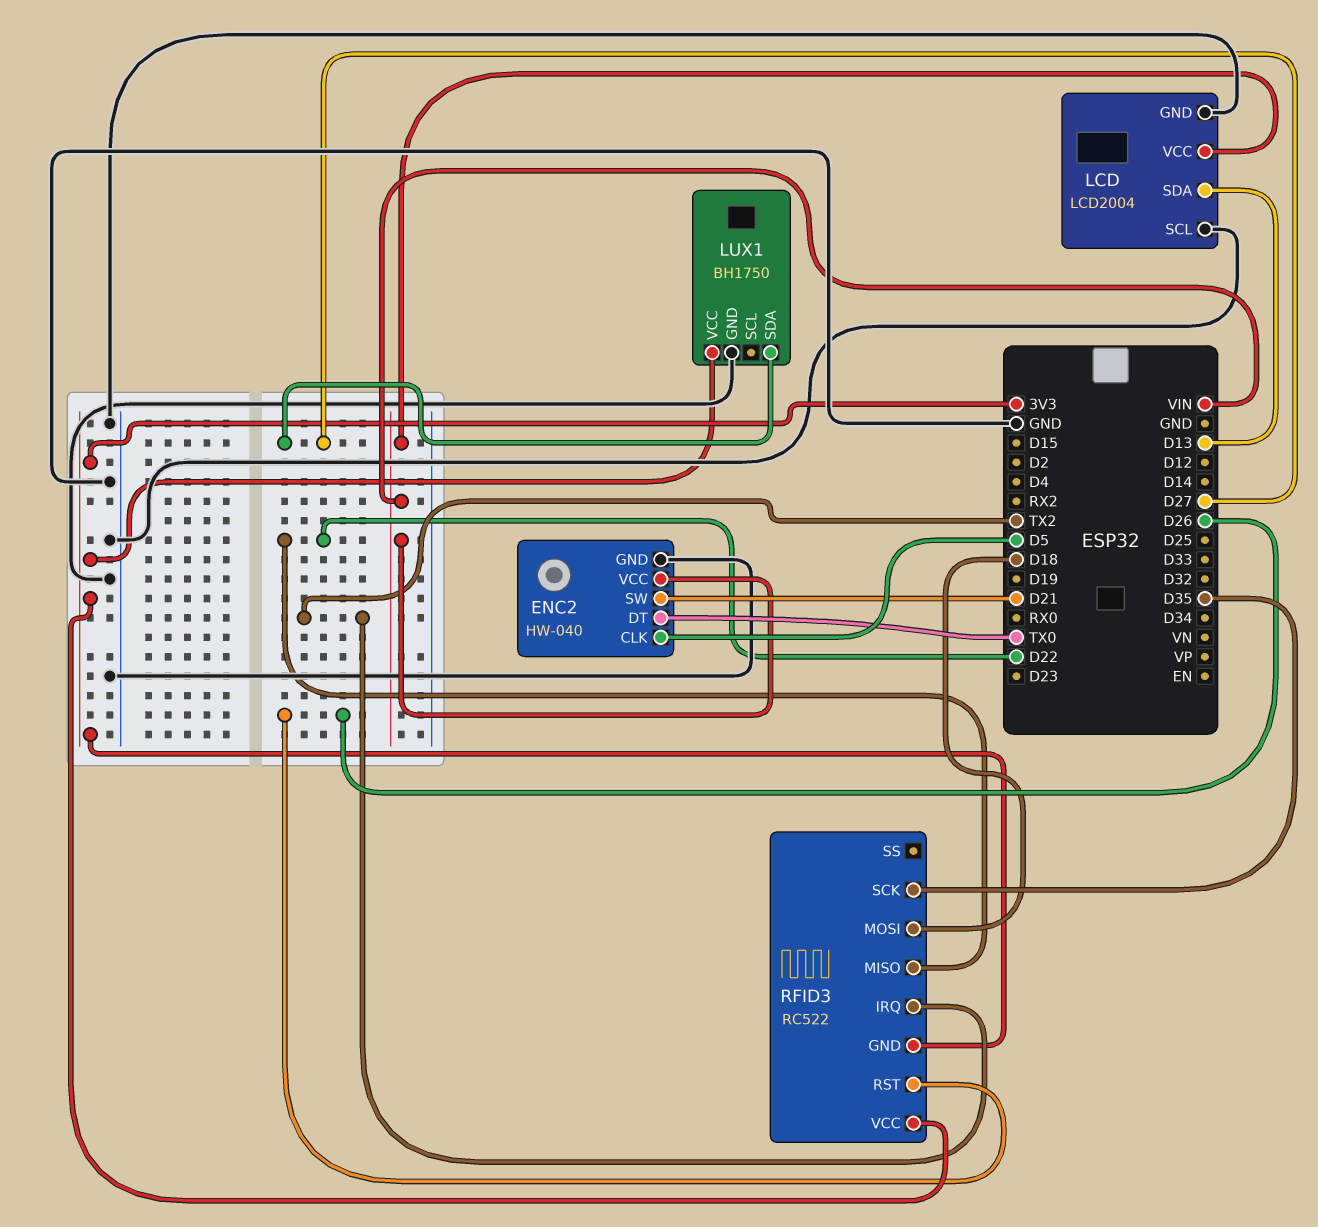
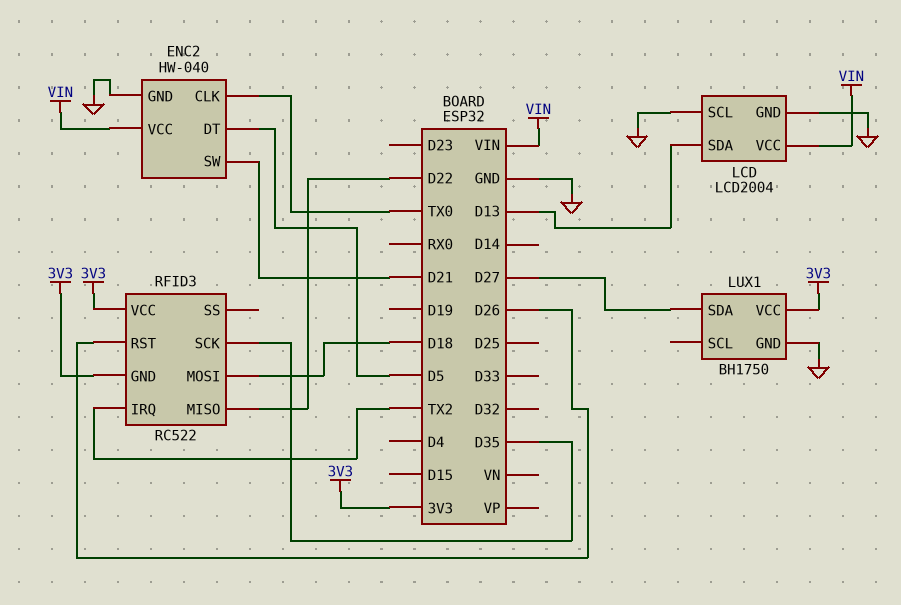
ENC2 pin CLK: D5 -> TX0
ENC2 pin DT: TX0 -> D5

